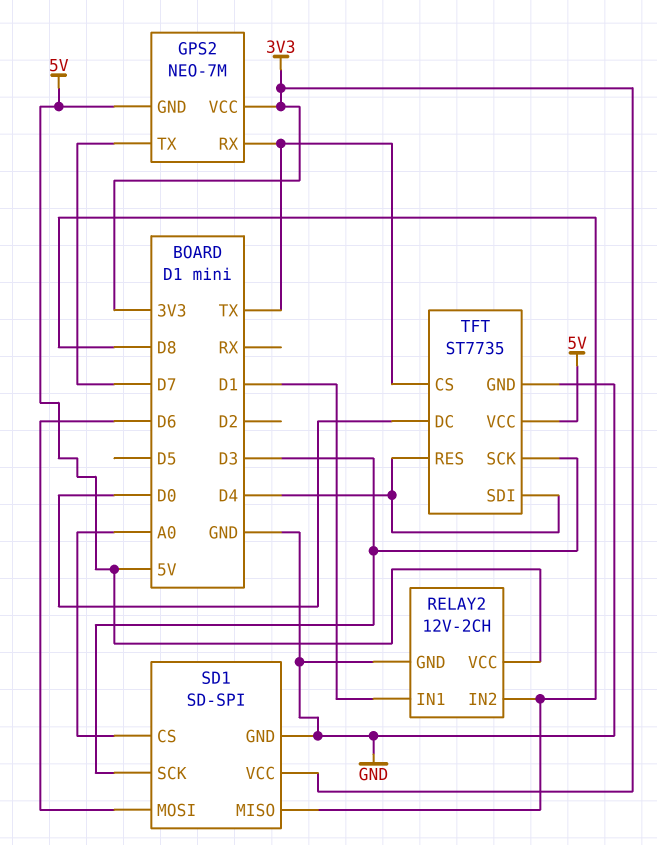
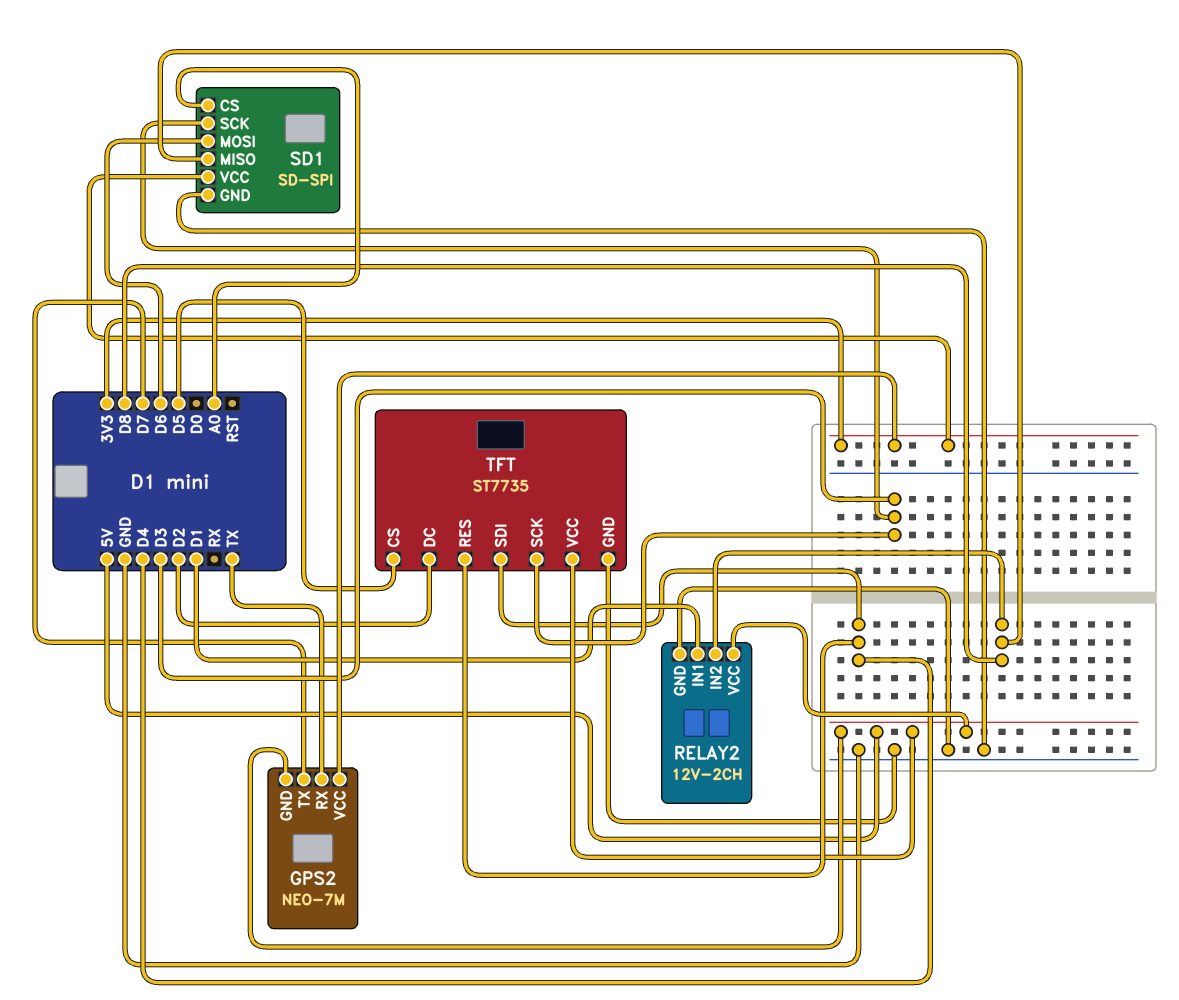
TFT pin CS: TX -> D5
TFT pin DC: D0 -> D2

